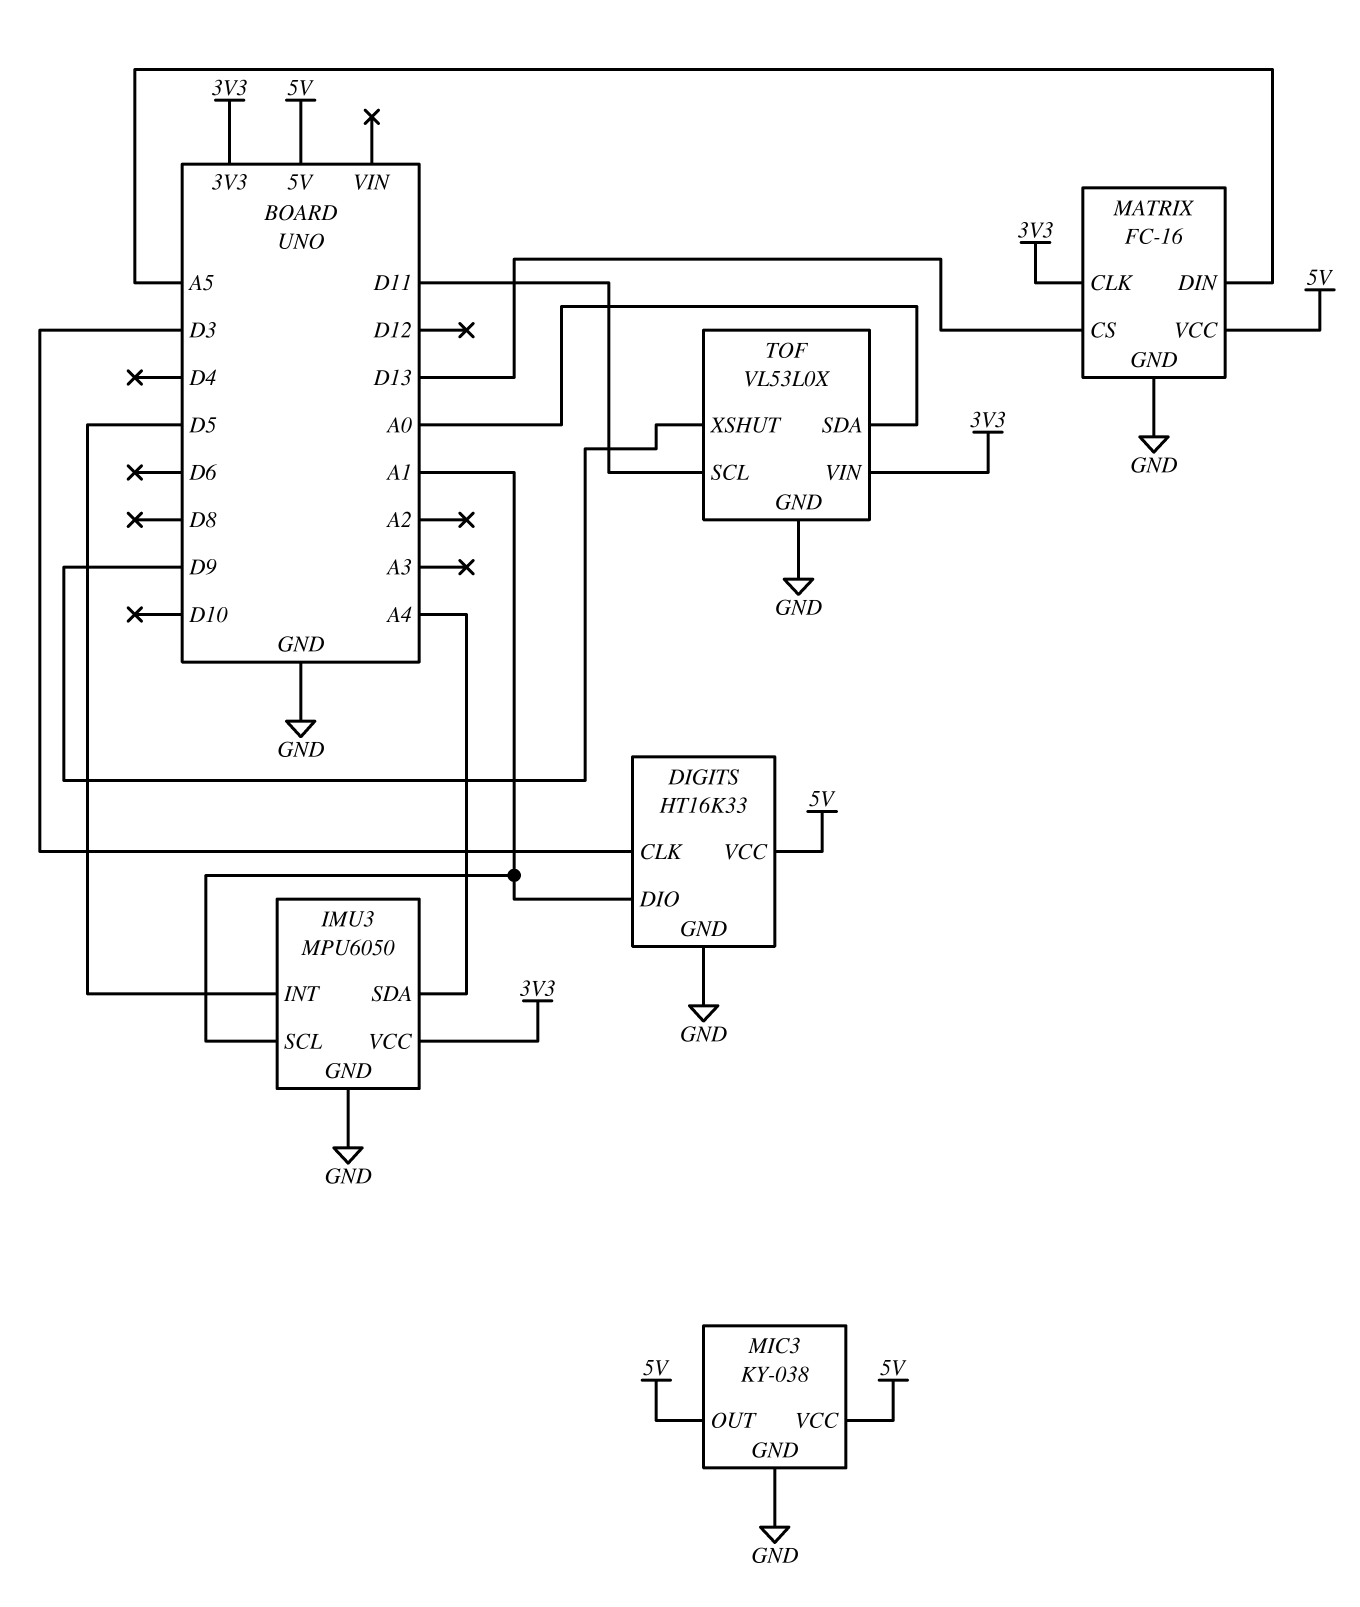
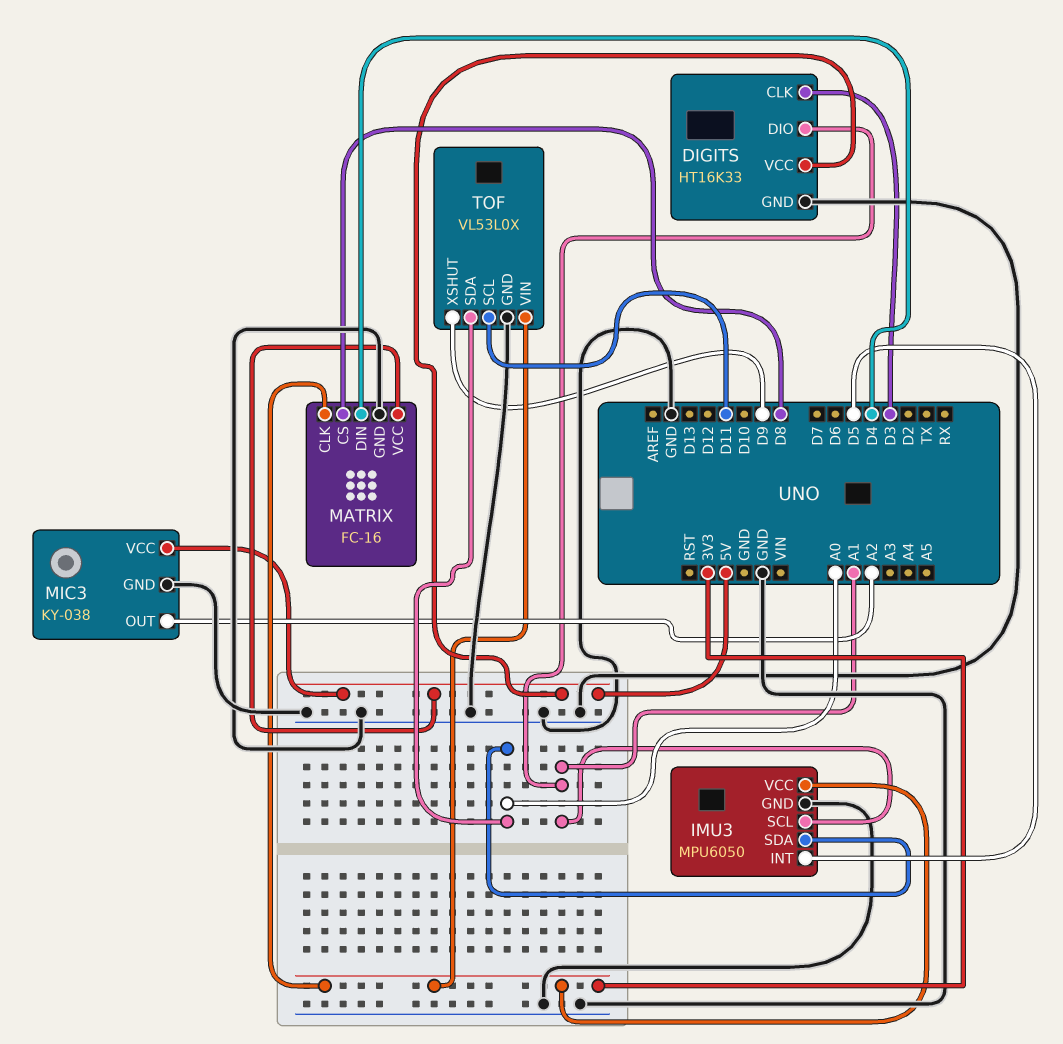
IMU3 pin SDA: A4 -> A0
MATRIX pin CS: D13 -> D8
MATRIX pin DIN: A5 -> D4
MIC3 pin OUT: 5V -> A2

